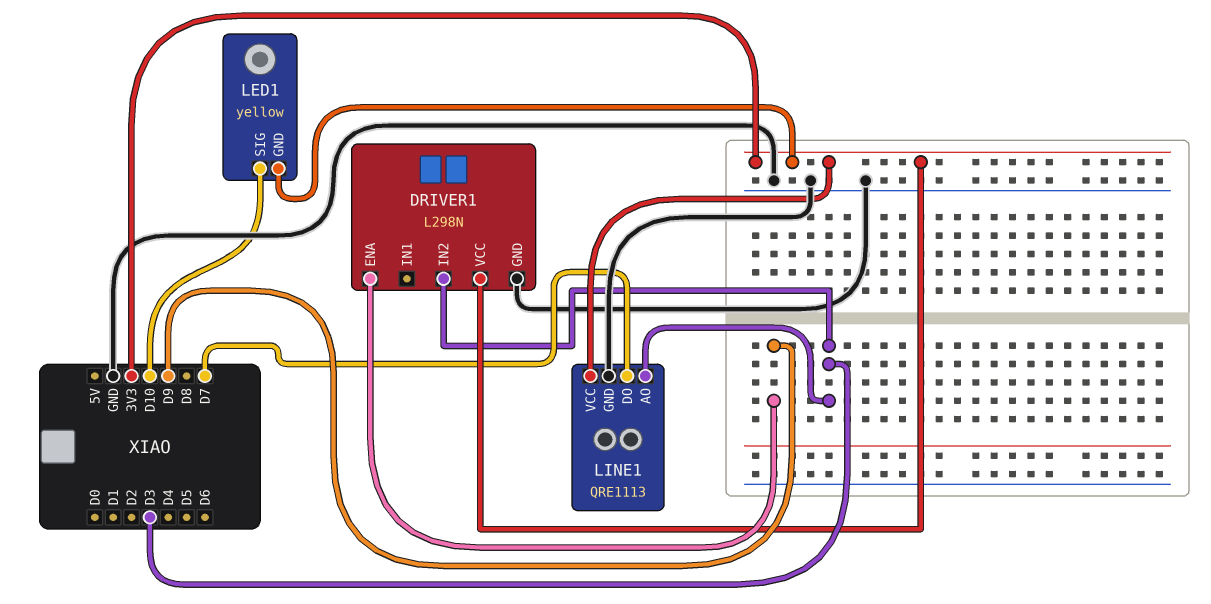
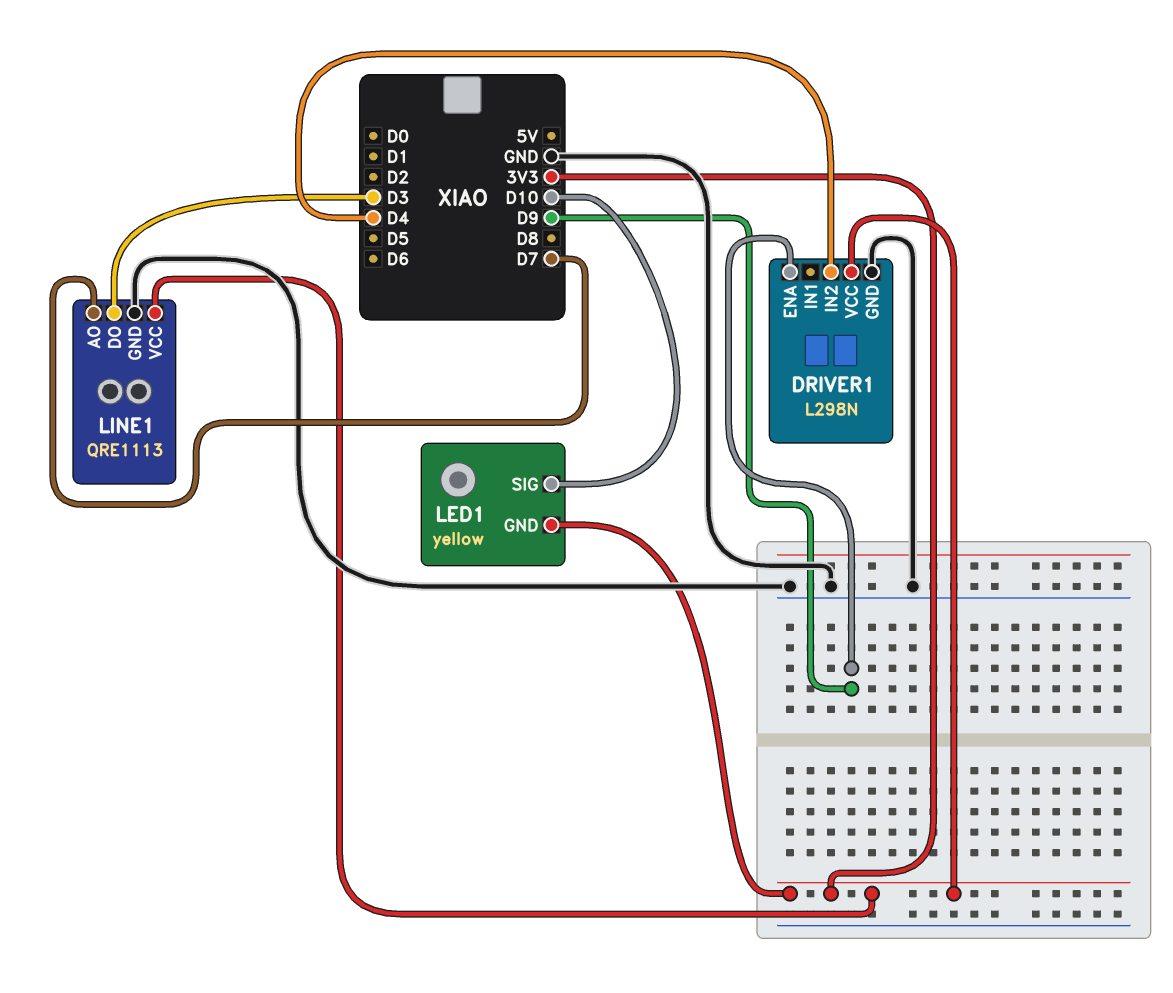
DRIVER1 pin IN2: D3 -> D4
LINE1 pin AO: D3 -> D7
LINE1 pin DO: D7 -> D3

